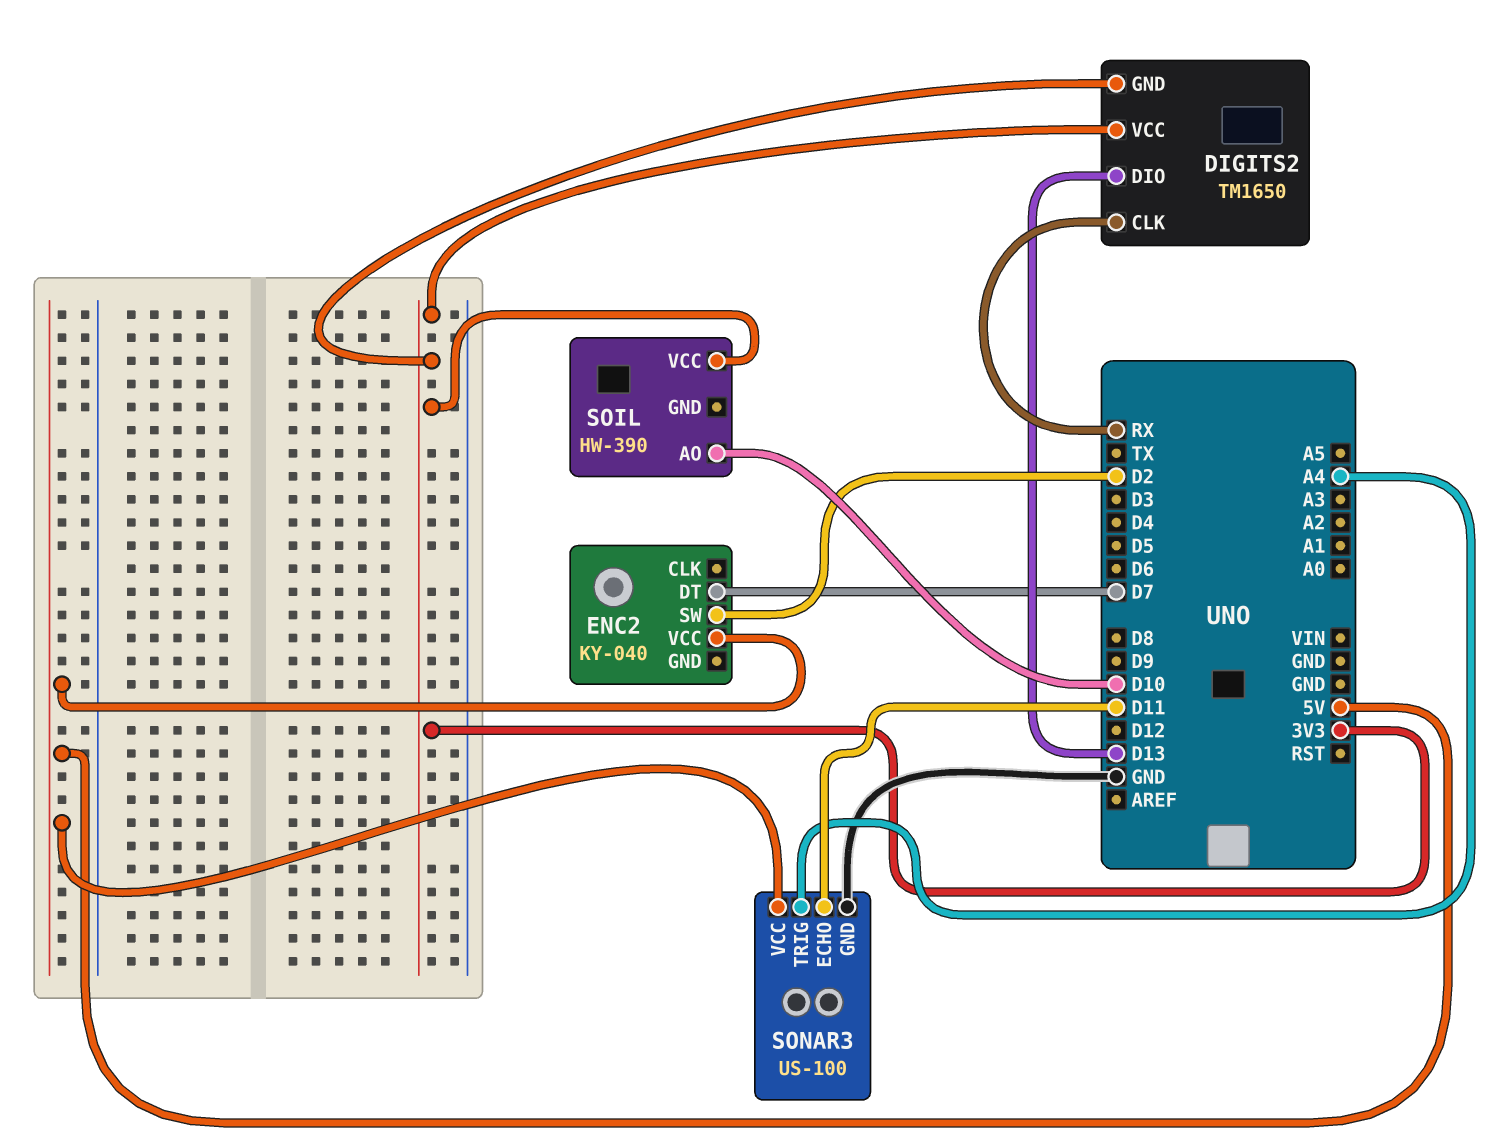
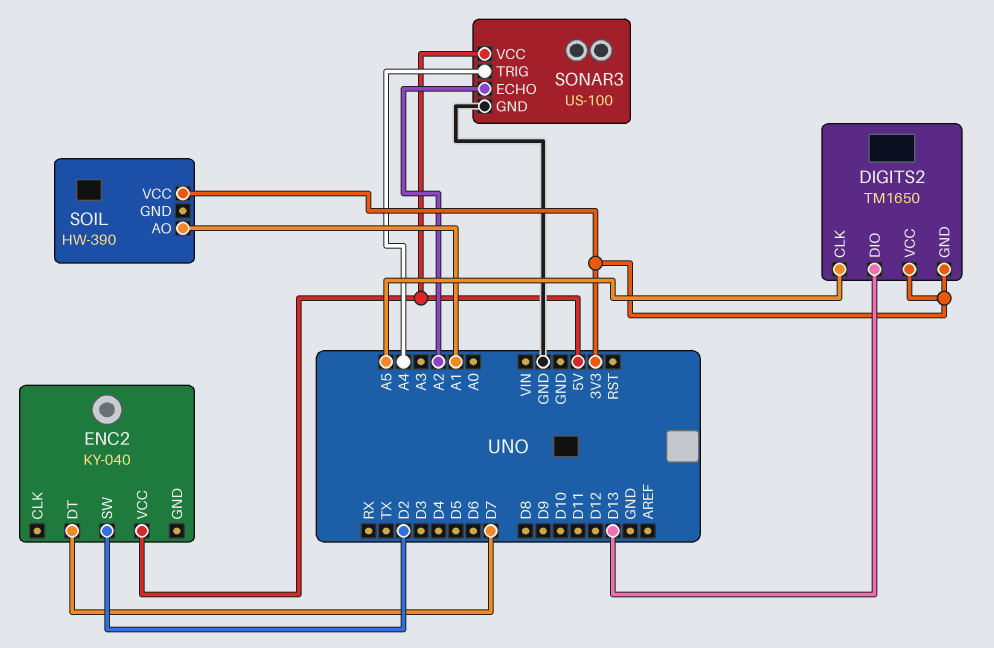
DIGITS2 pin CLK: RX -> A5
SOIL pin AO: D10 -> A1
SONAR3 pin ECHO: D11 -> A2

